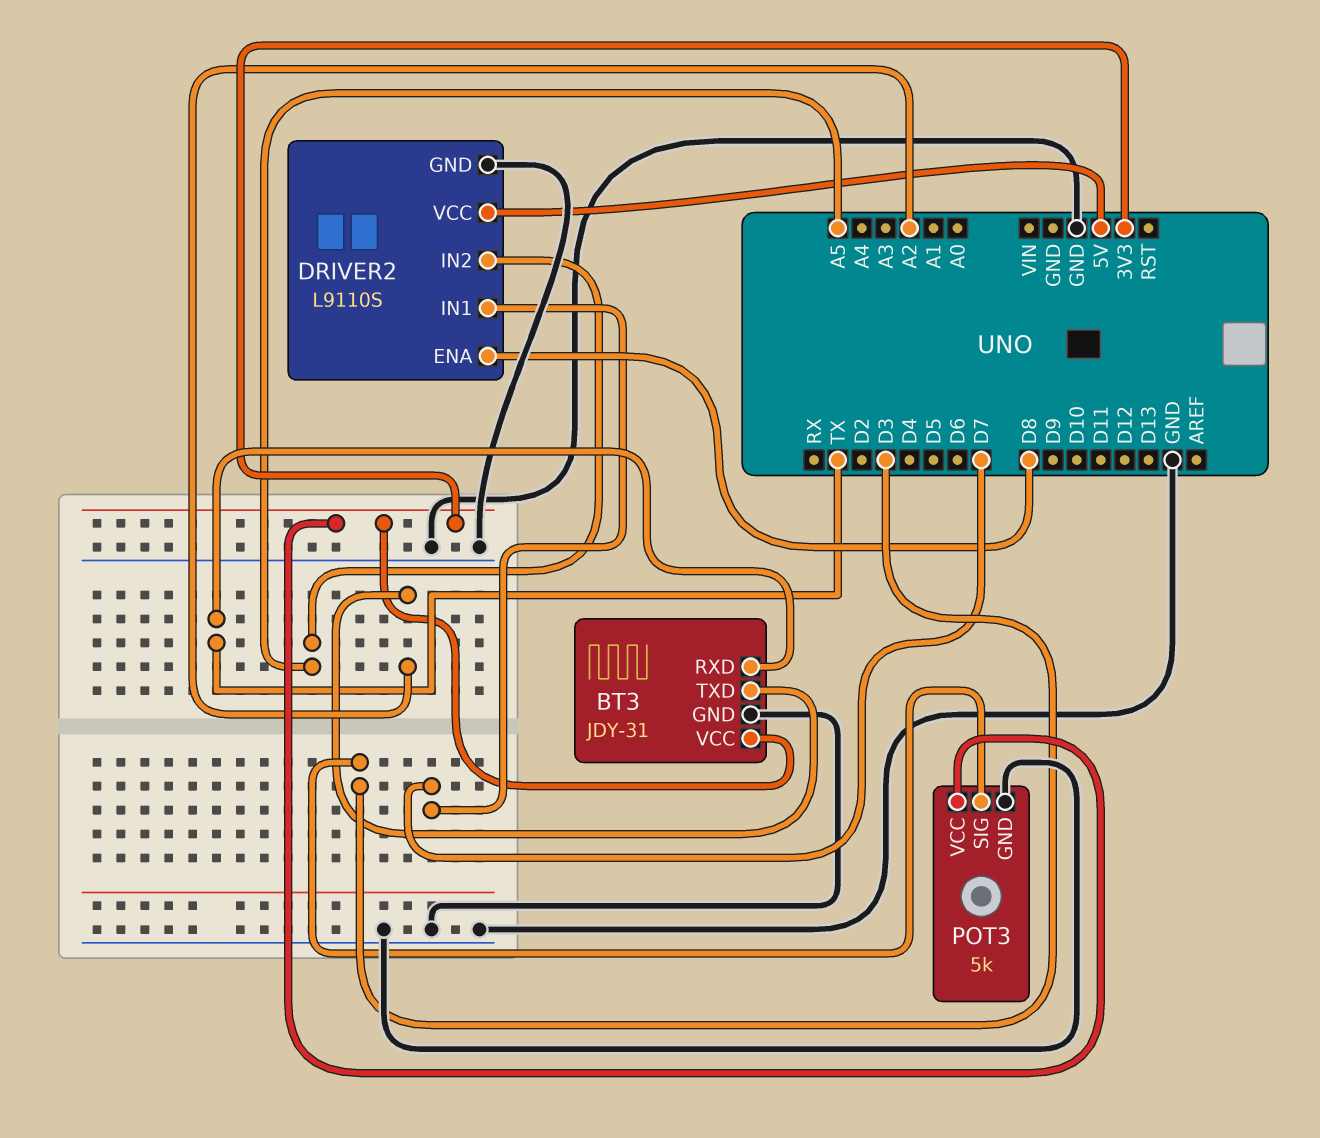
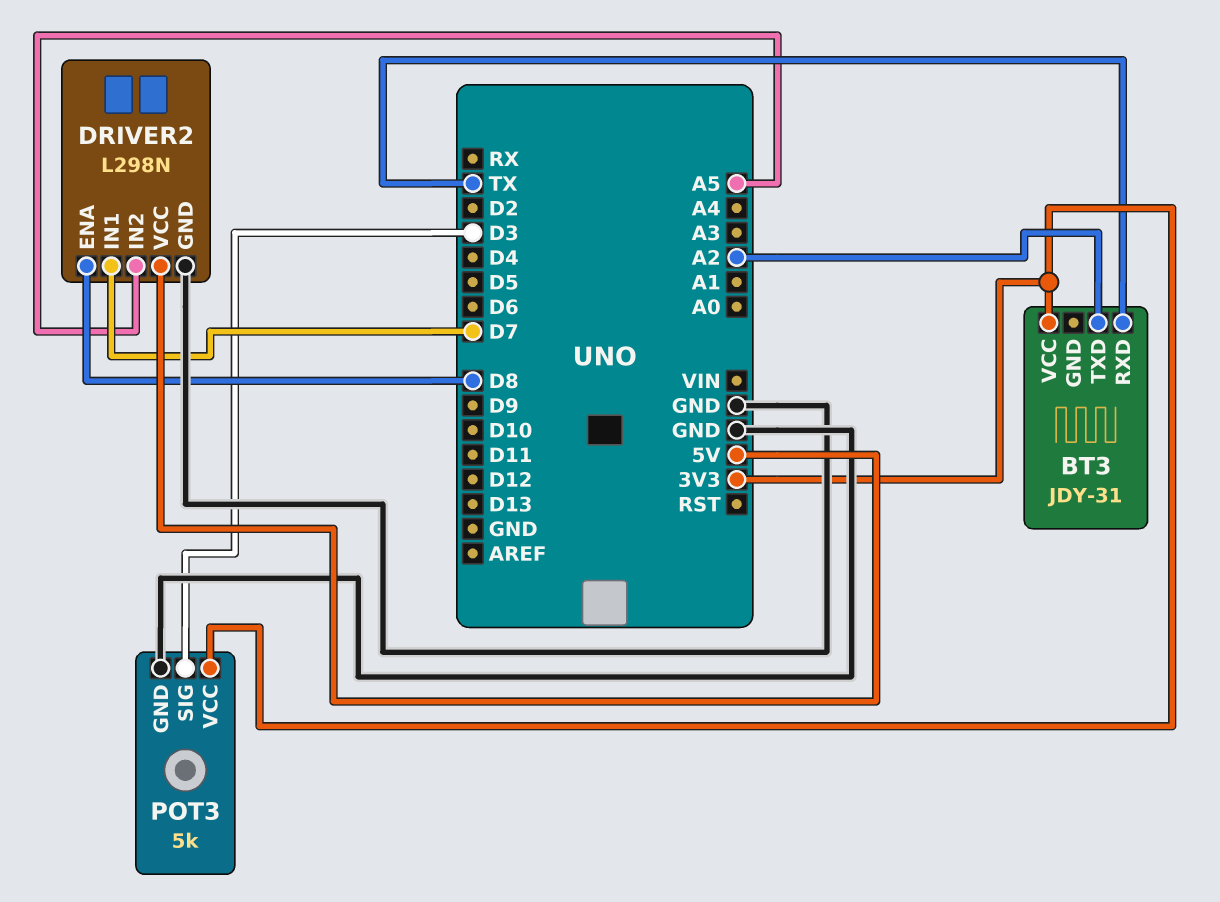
BT3 pin GND: GND -> none
DRIVER2: L9110S -> L298N

